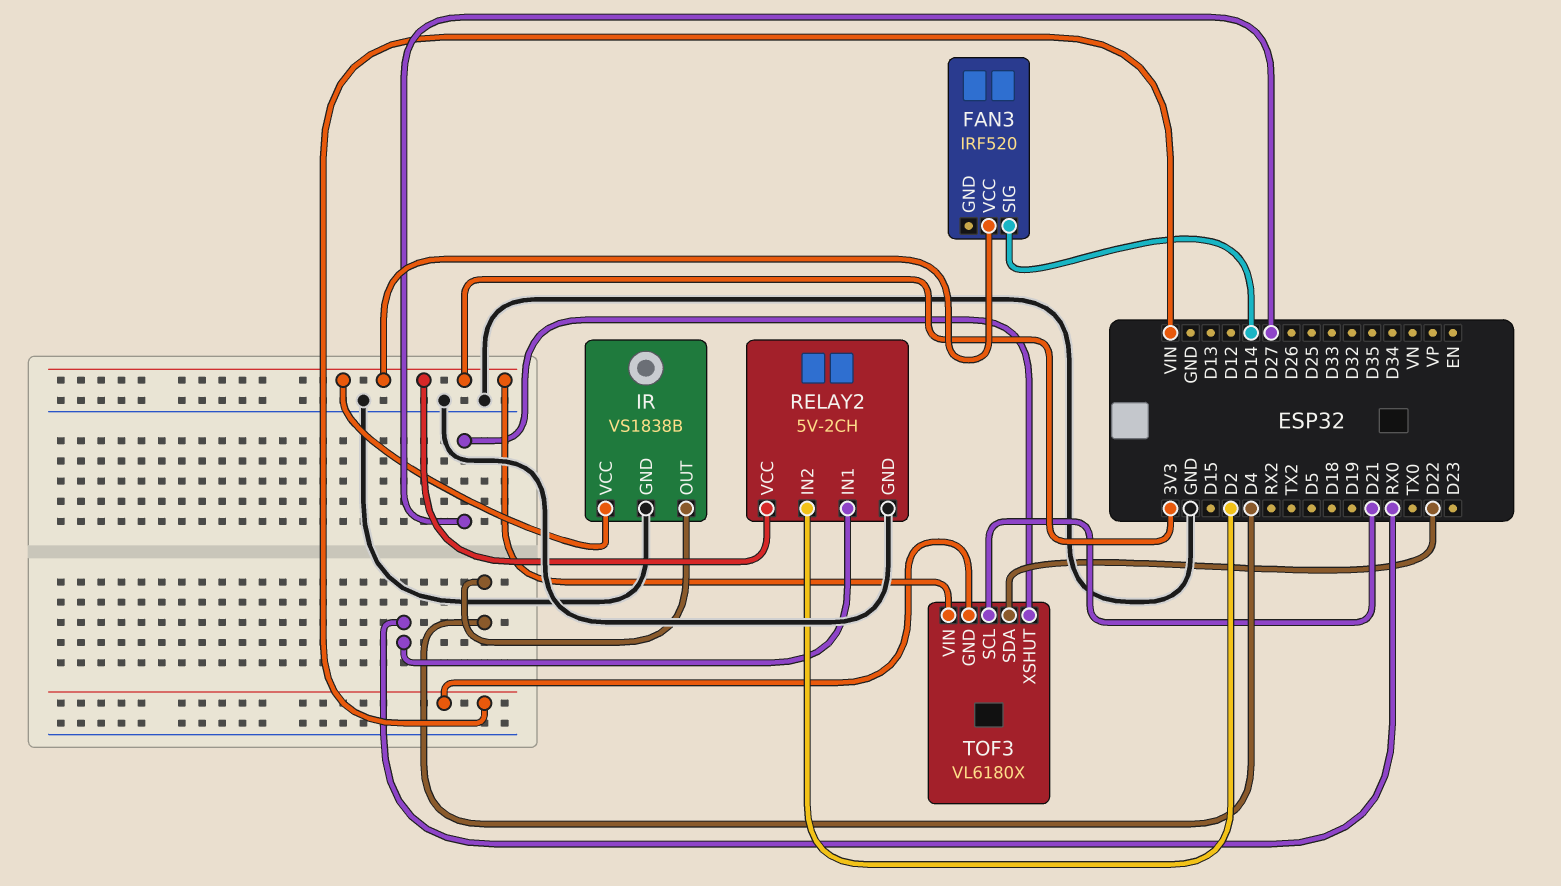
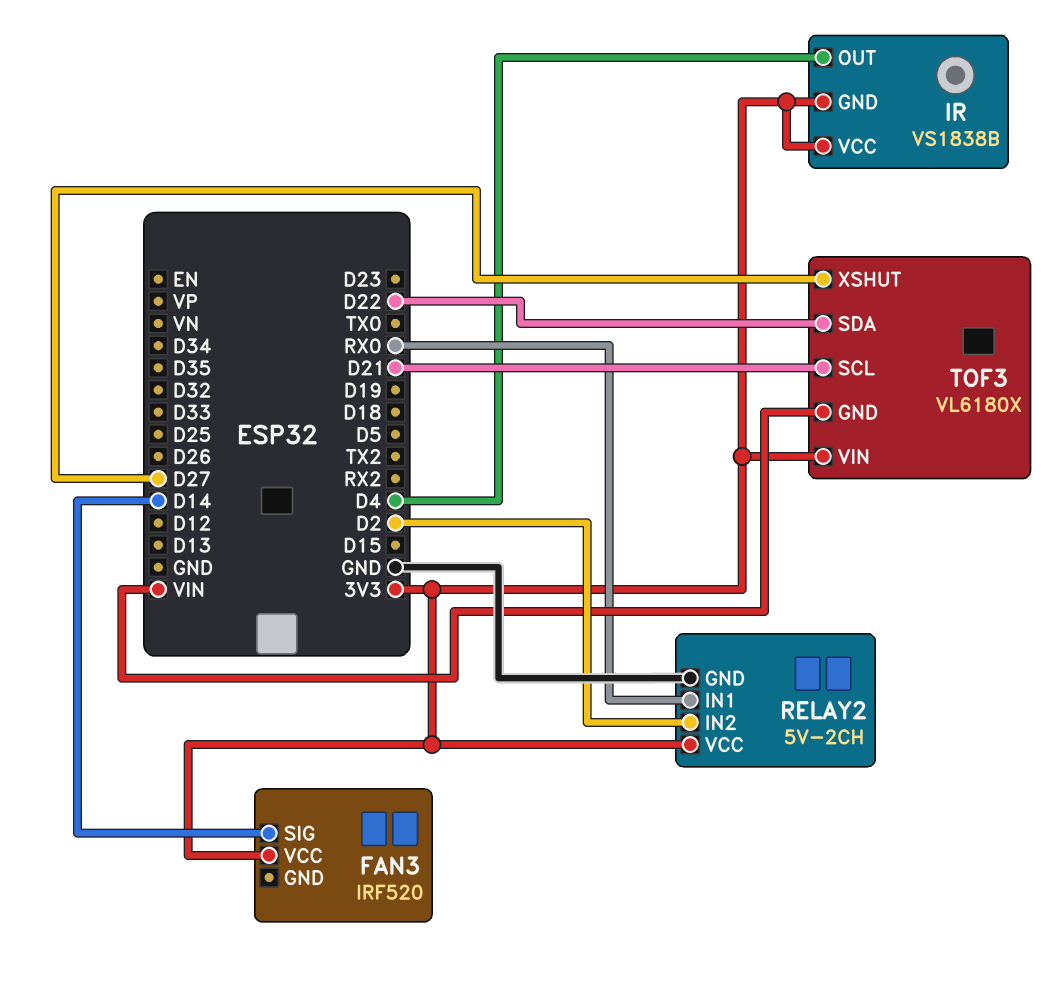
IR pin GND: GND -> 3V3

